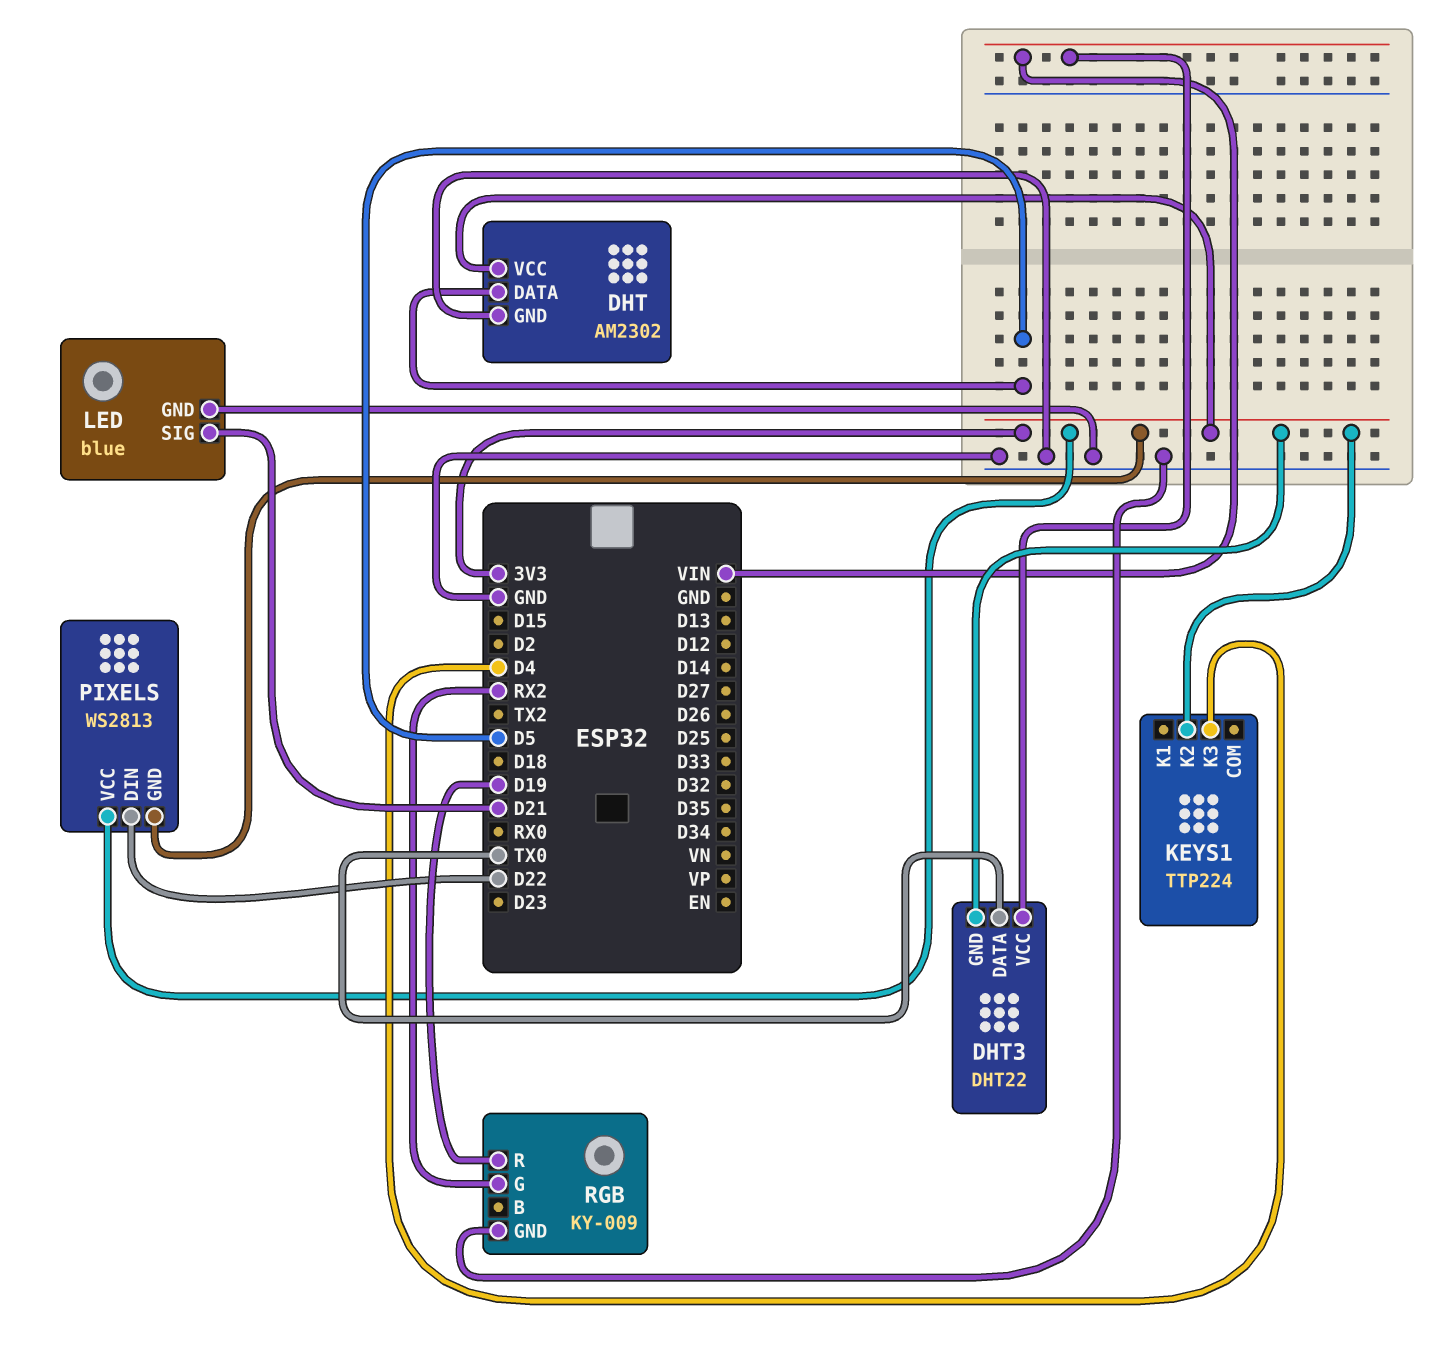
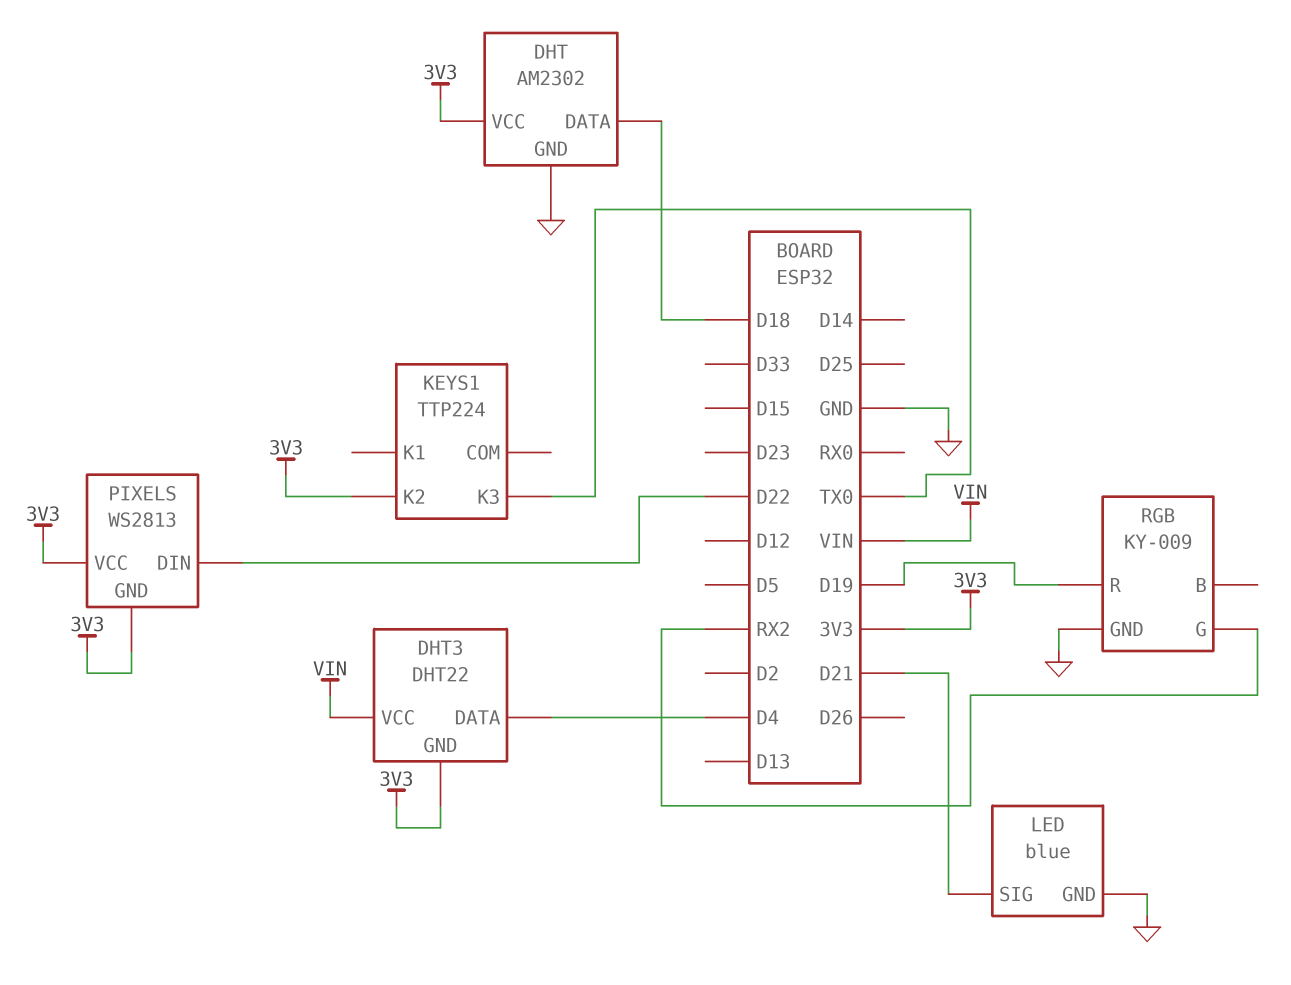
DHT pin DATA: D5 -> D18
DHT3 pin DATA: TX0 -> D4
KEYS1 pin K3: D4 -> TX0

